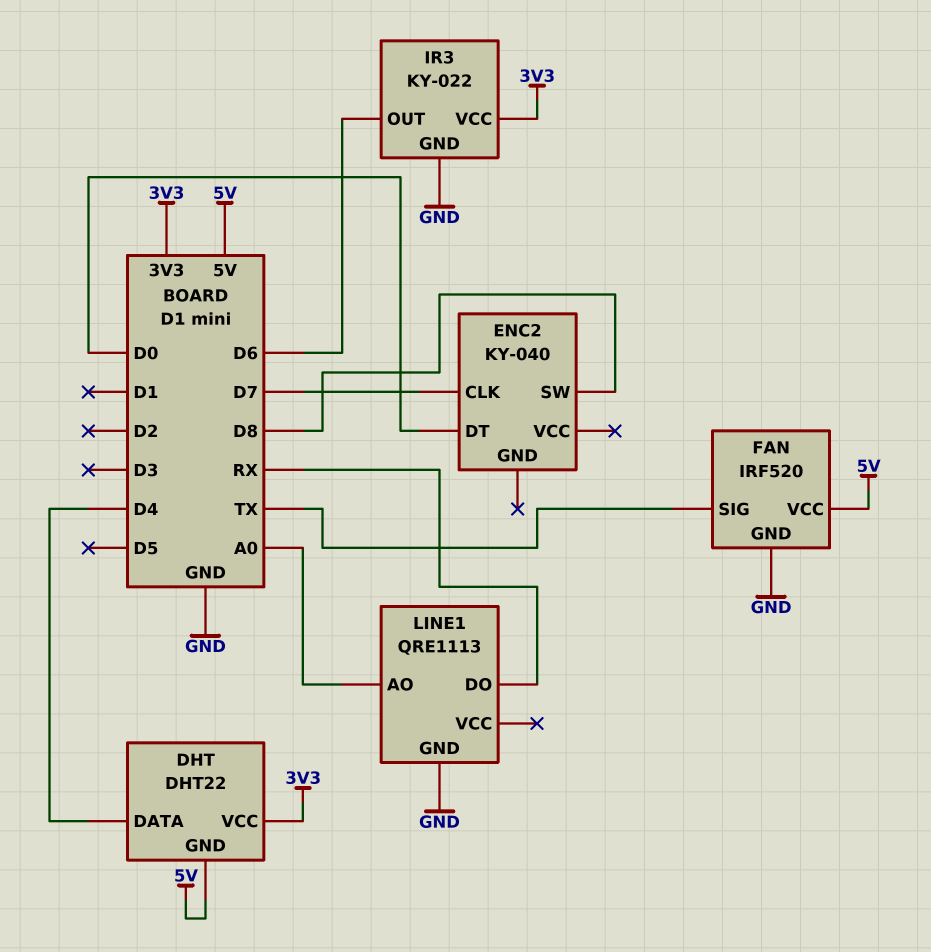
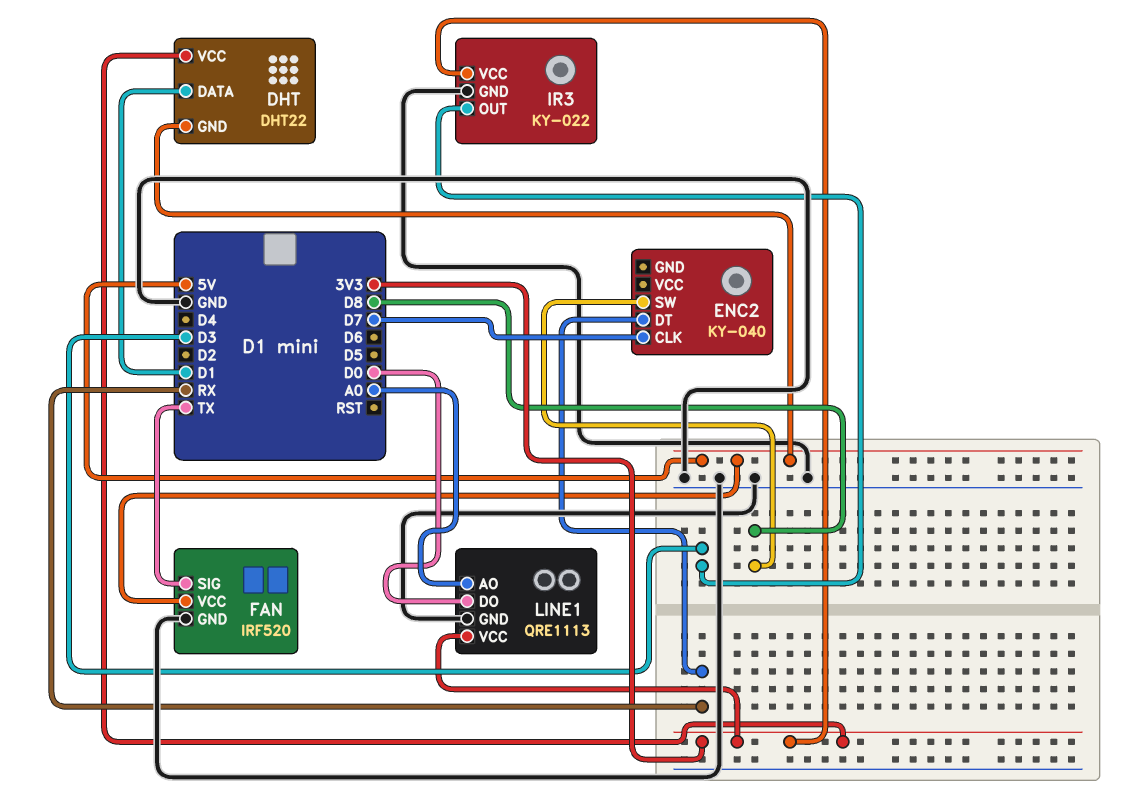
DHT pin DATA: D4 -> D1
ENC2 pin DT: D0 -> RX
IR3 pin OUT: D6 -> D3
LINE1 pin DO: RX -> D0
LINE1 pin VCC: none -> 3V3

